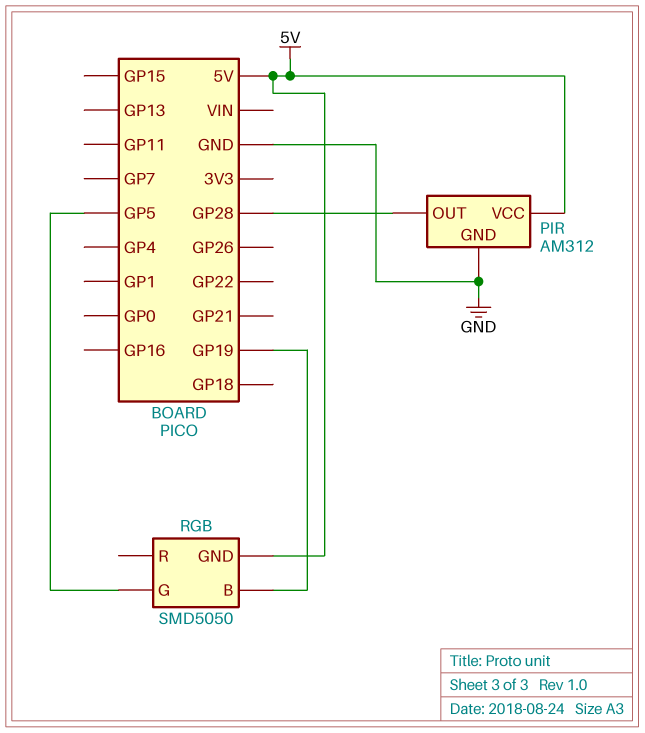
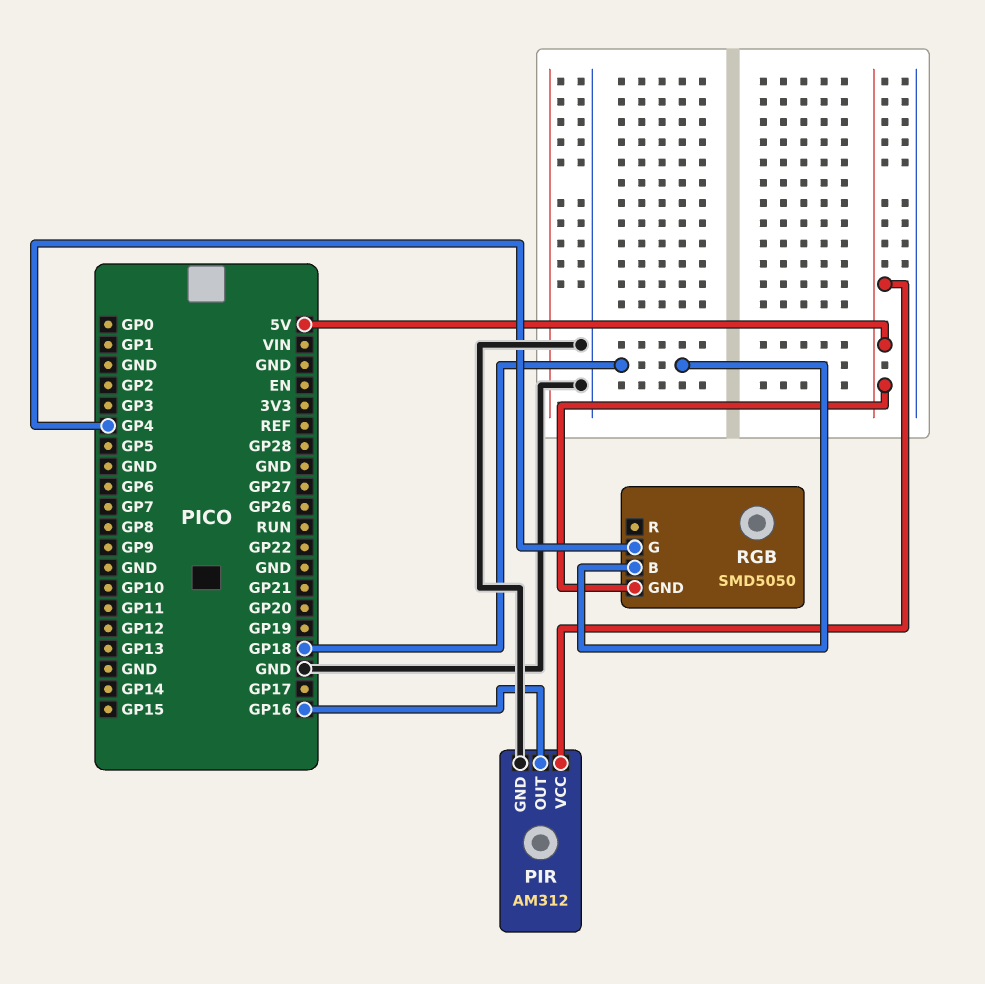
PIR pin OUT: GP28 -> GP16
RGB pin B: GP19 -> GP18
RGB pin G: GP5 -> GP4

